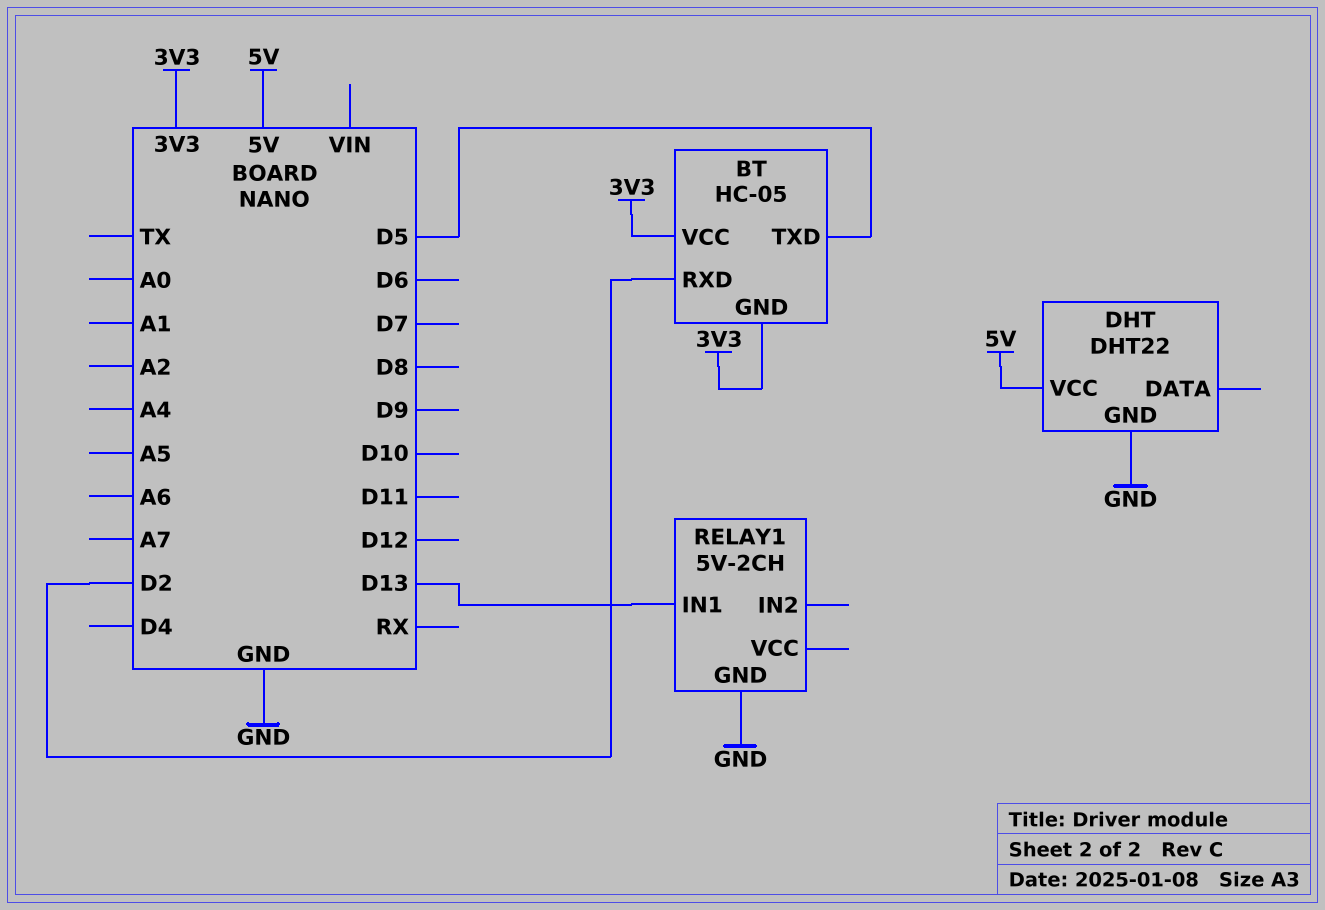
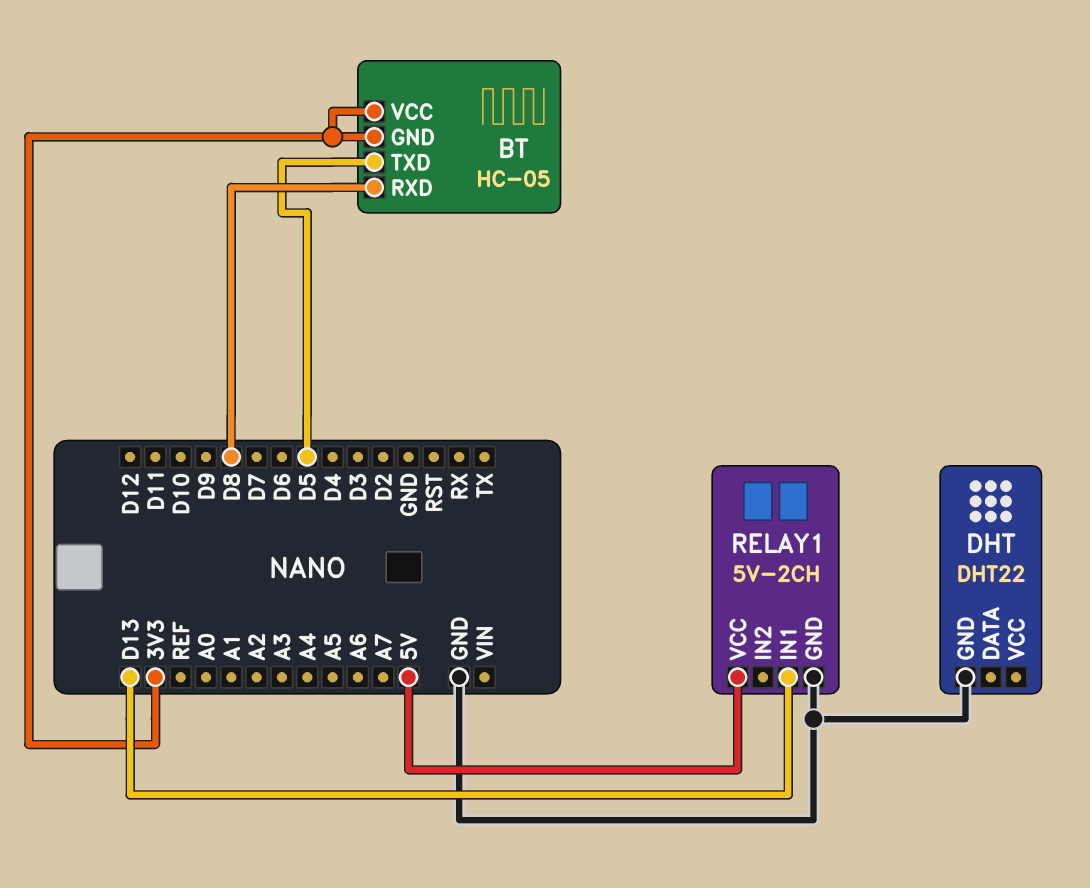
BT pin RXD: D2 -> D8
DHT pin VCC: 5V -> none
RELAY1 pin VCC: none -> 5V

